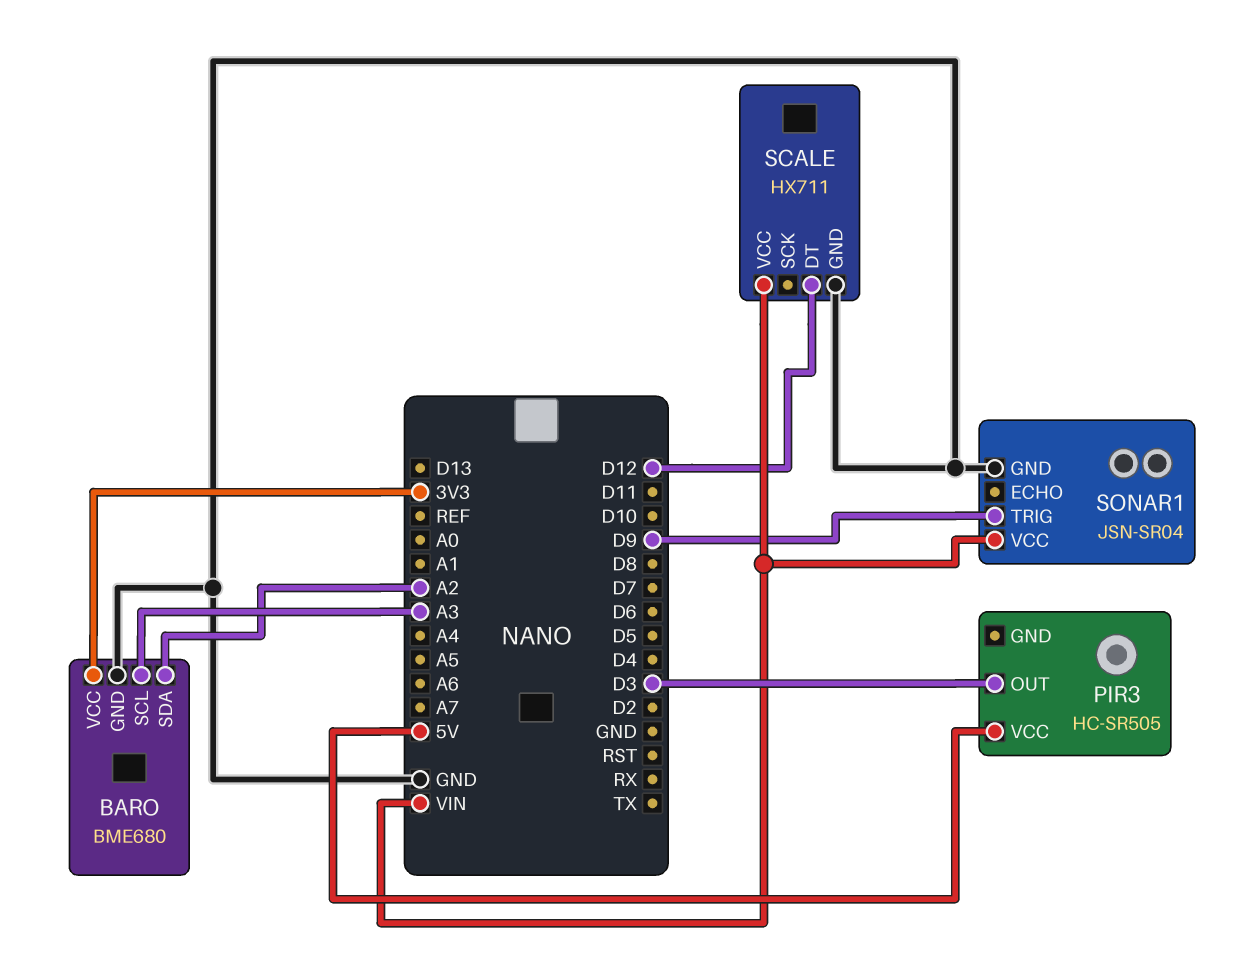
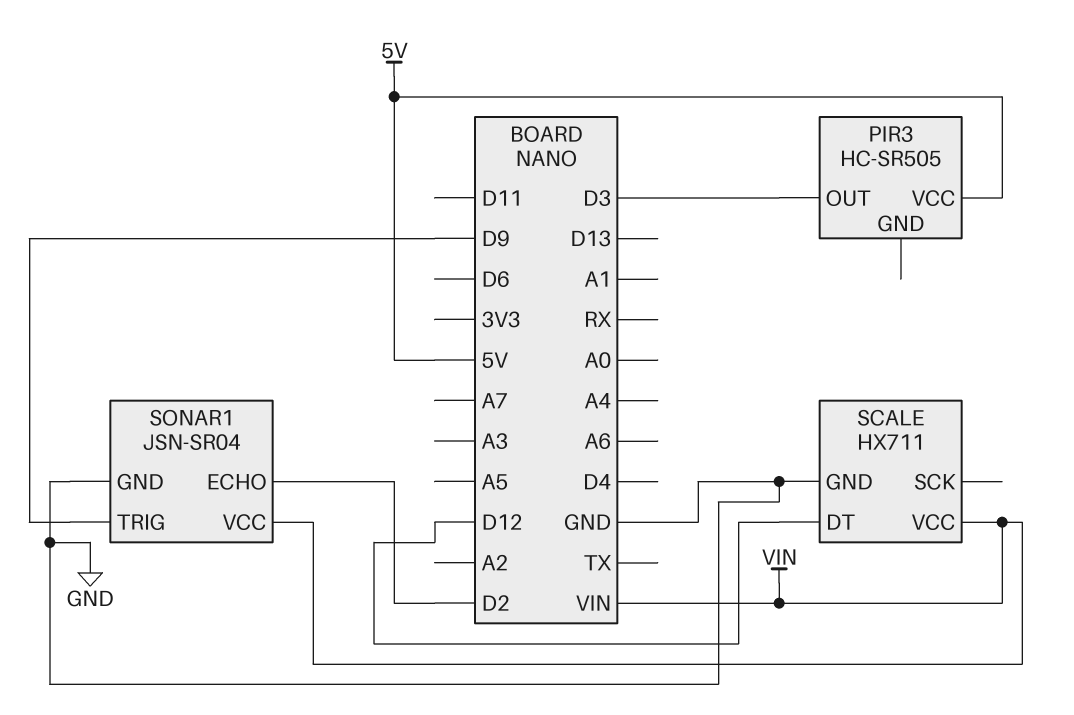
BARO: BME680 -> none
BARO pin GND: GND -> none
BARO pin SCL: A3 -> none
BARO pin SDA: A2 -> none
BARO pin VCC: 3V3 -> none
SONAR1 pin ECHO: none -> D2

